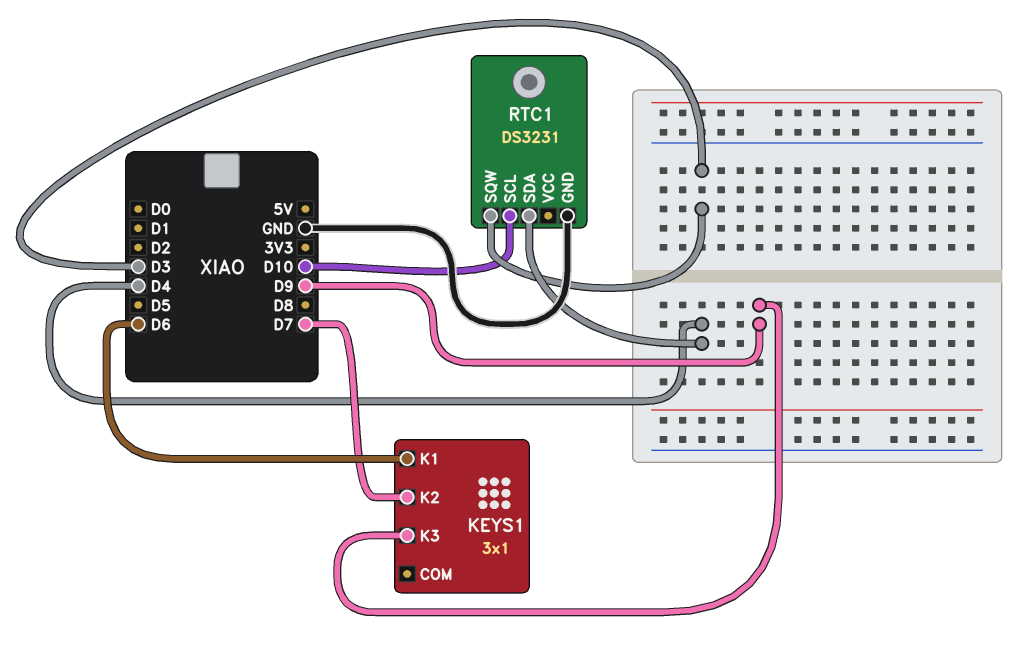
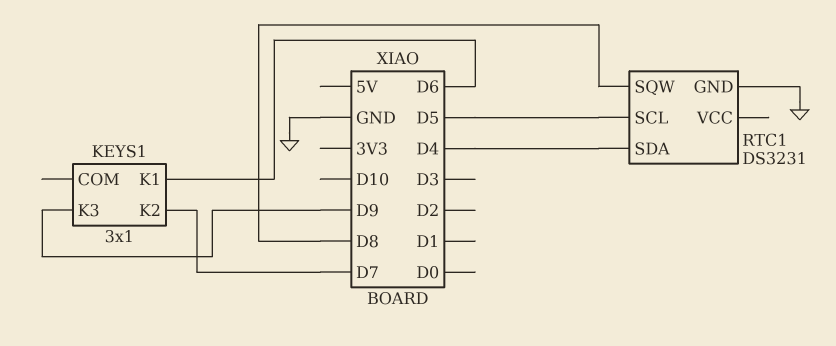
RTC1 pin SCL: D10 -> D5
RTC1 pin SQW: D3 -> D8

